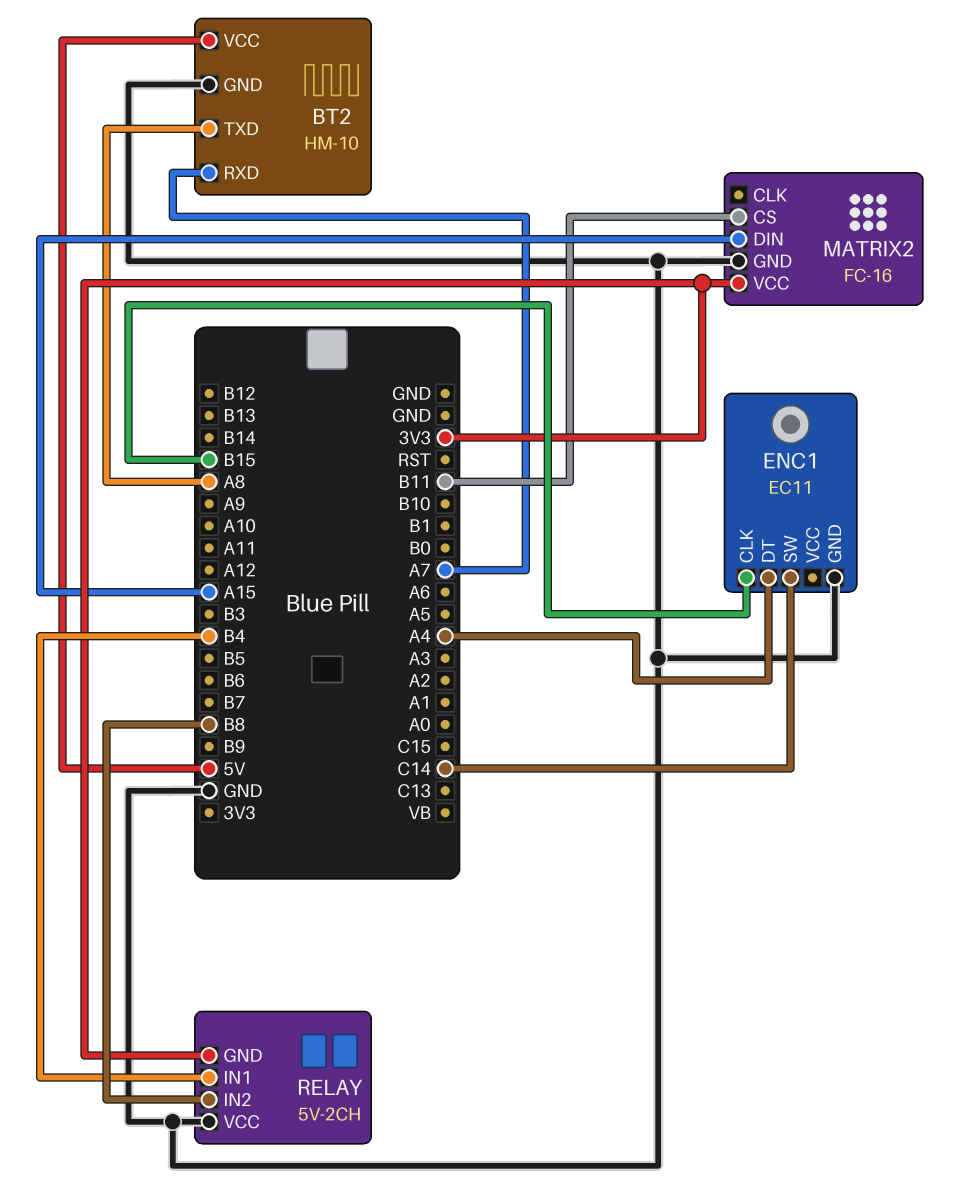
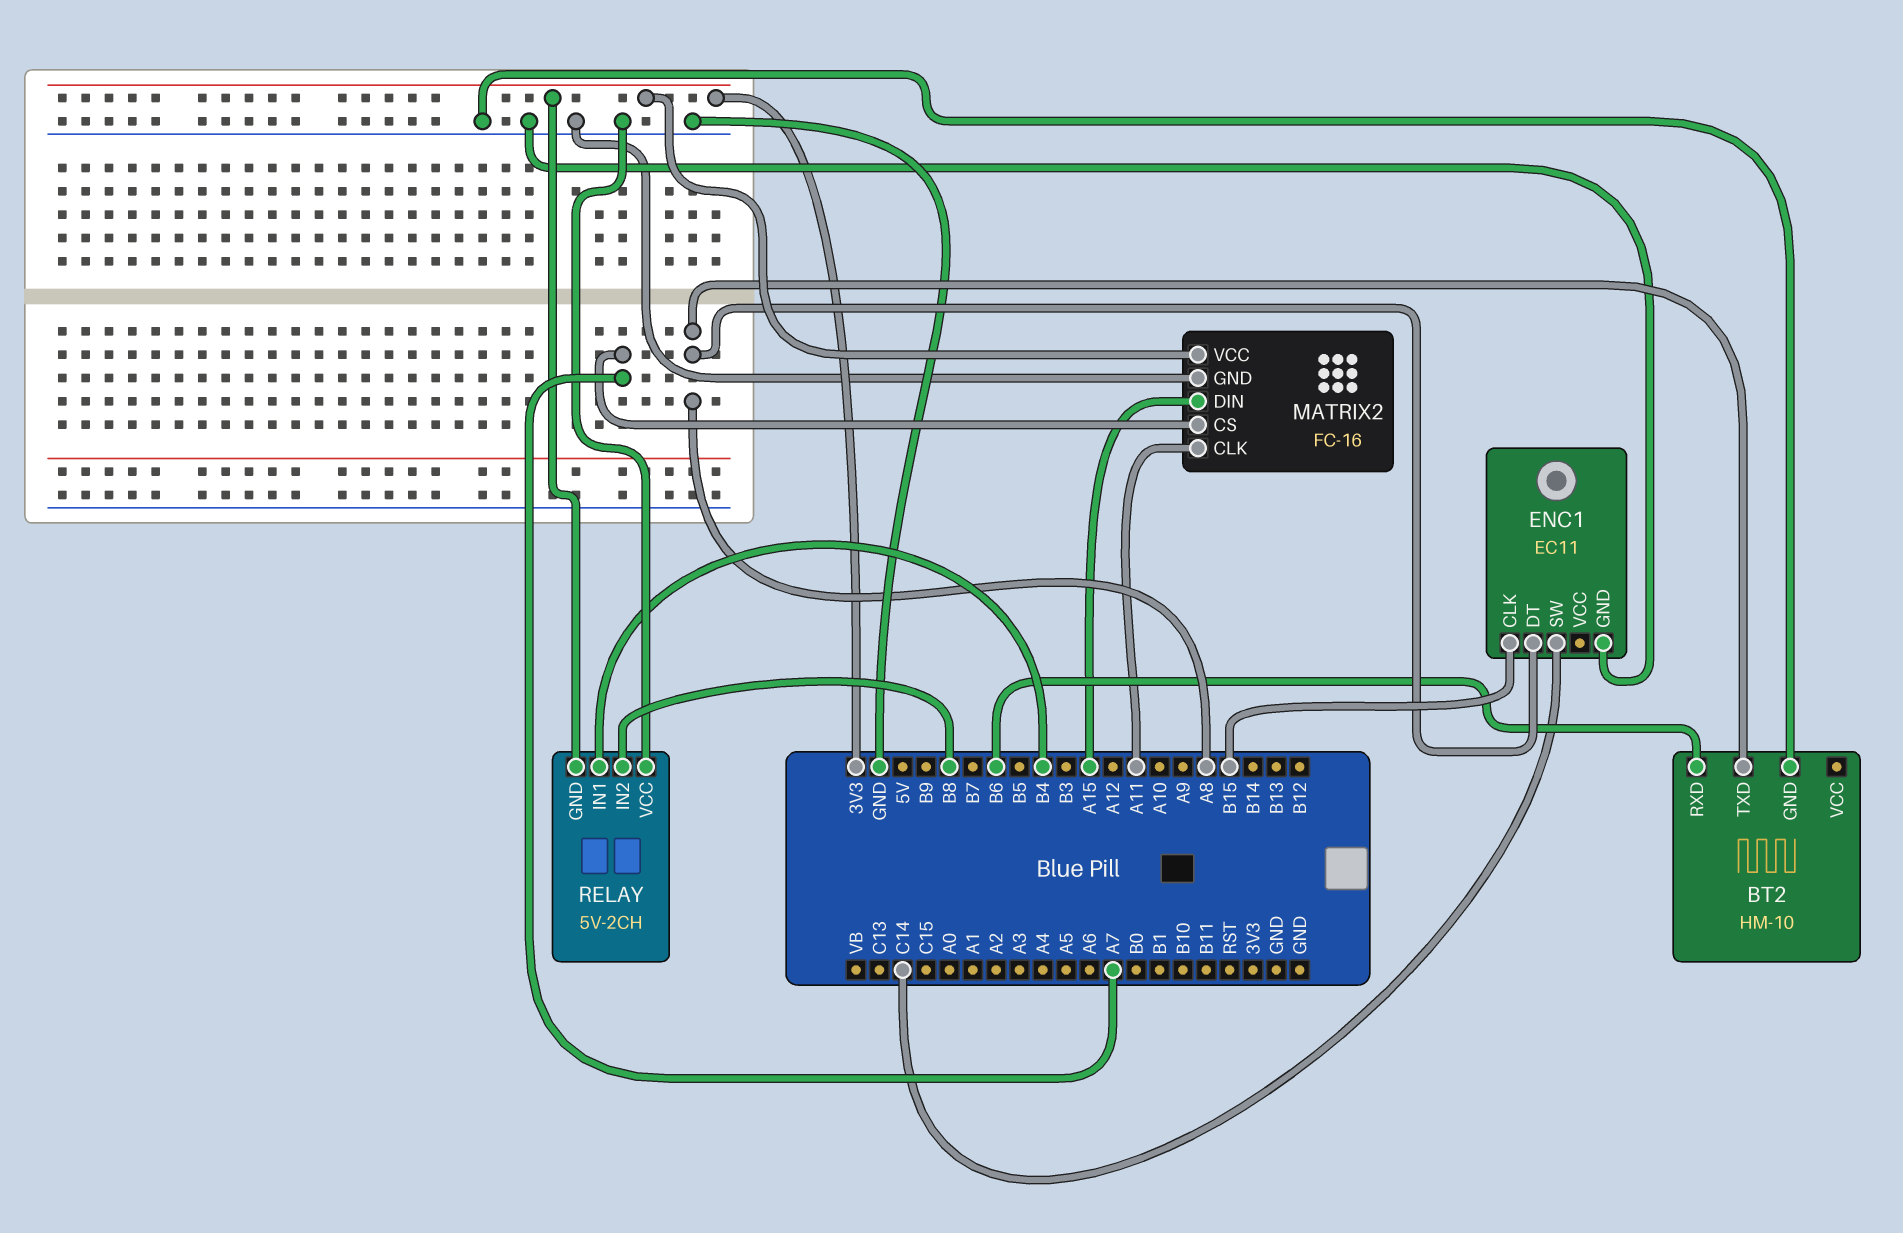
BT2 pin RXD: A7 -> B6
BT2 pin VCC: 5V -> none
ENC1 pin DT: A4 -> A8
MATRIX2 pin CLK: none -> A11
MATRIX2 pin CS: B11 -> A7

